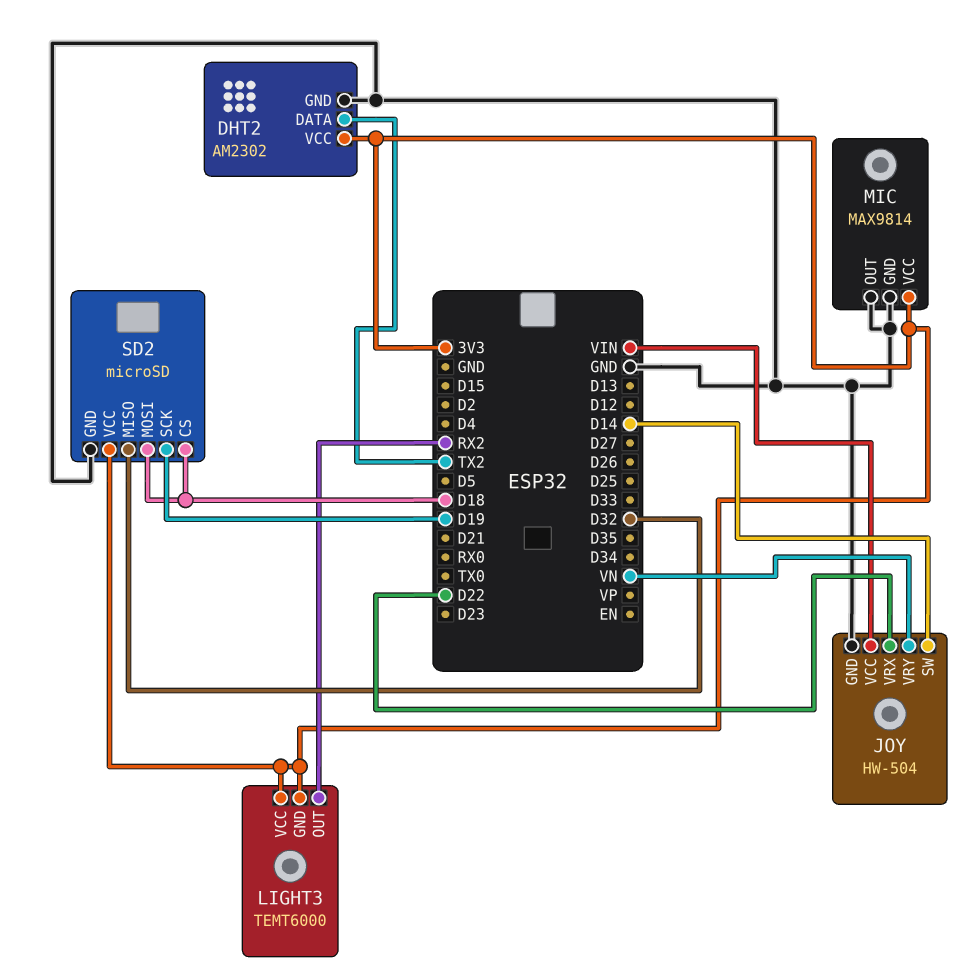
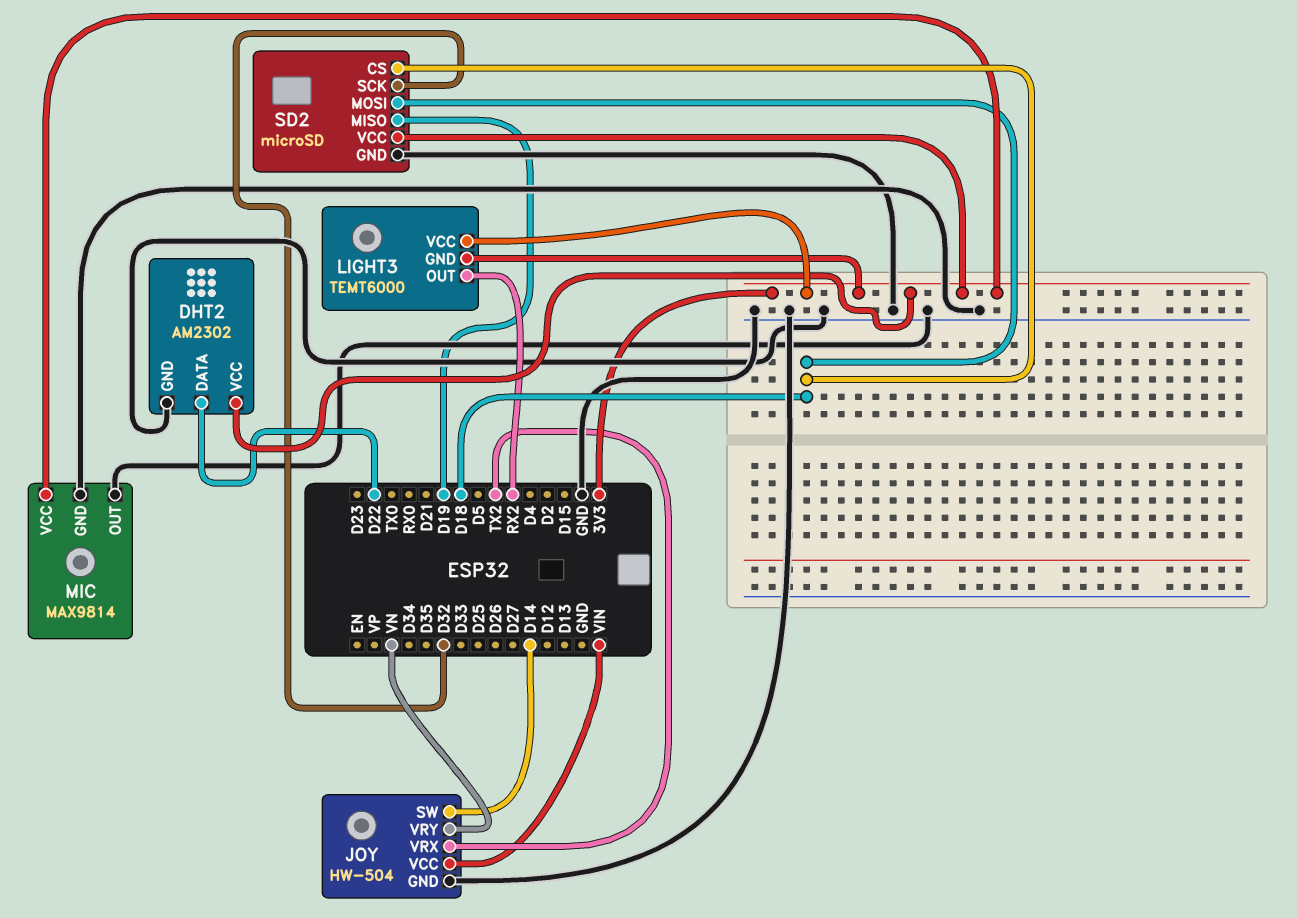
DHT2 pin DATA: TX2 -> D22
JOY pin VRX: D22 -> TX2
SD2 pin MISO: D32 -> D19
SD2 pin SCK: D19 -> D32

